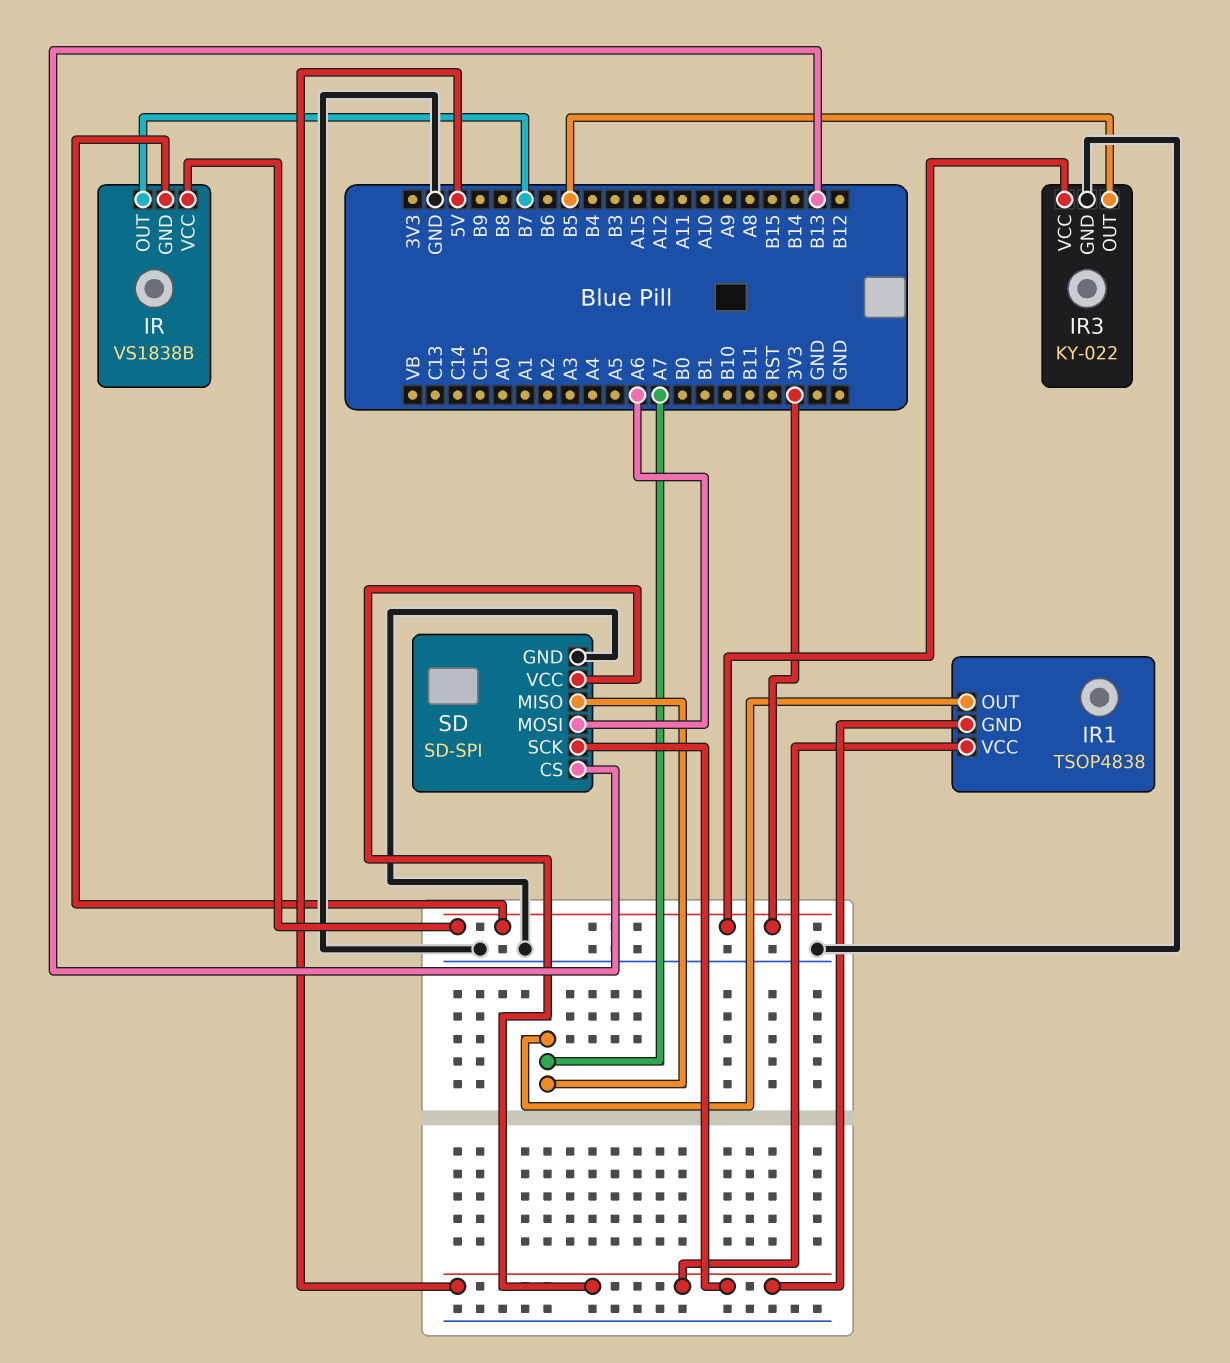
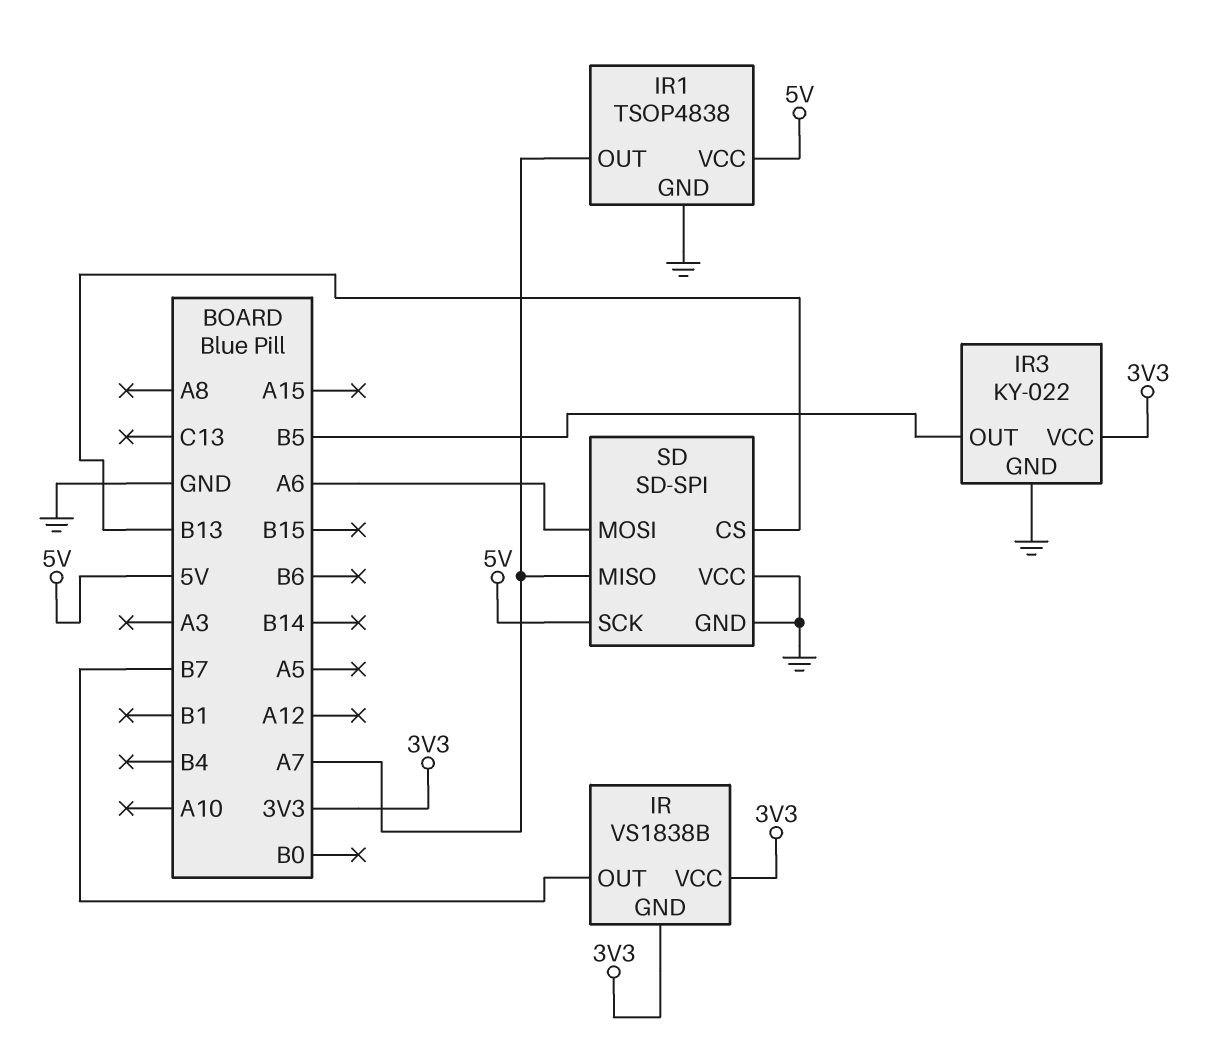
IR1 pin GND: 5V -> GND
SD pin VCC: 5V -> GND

